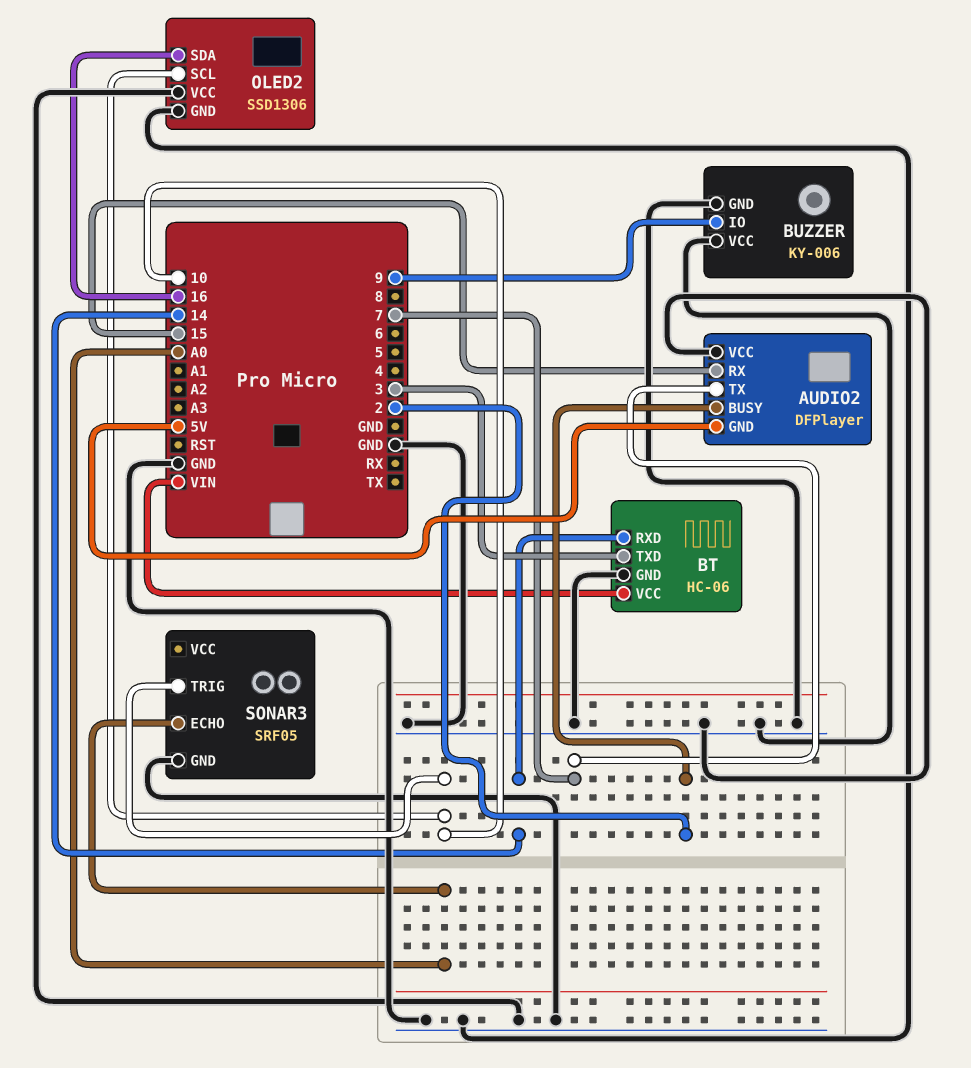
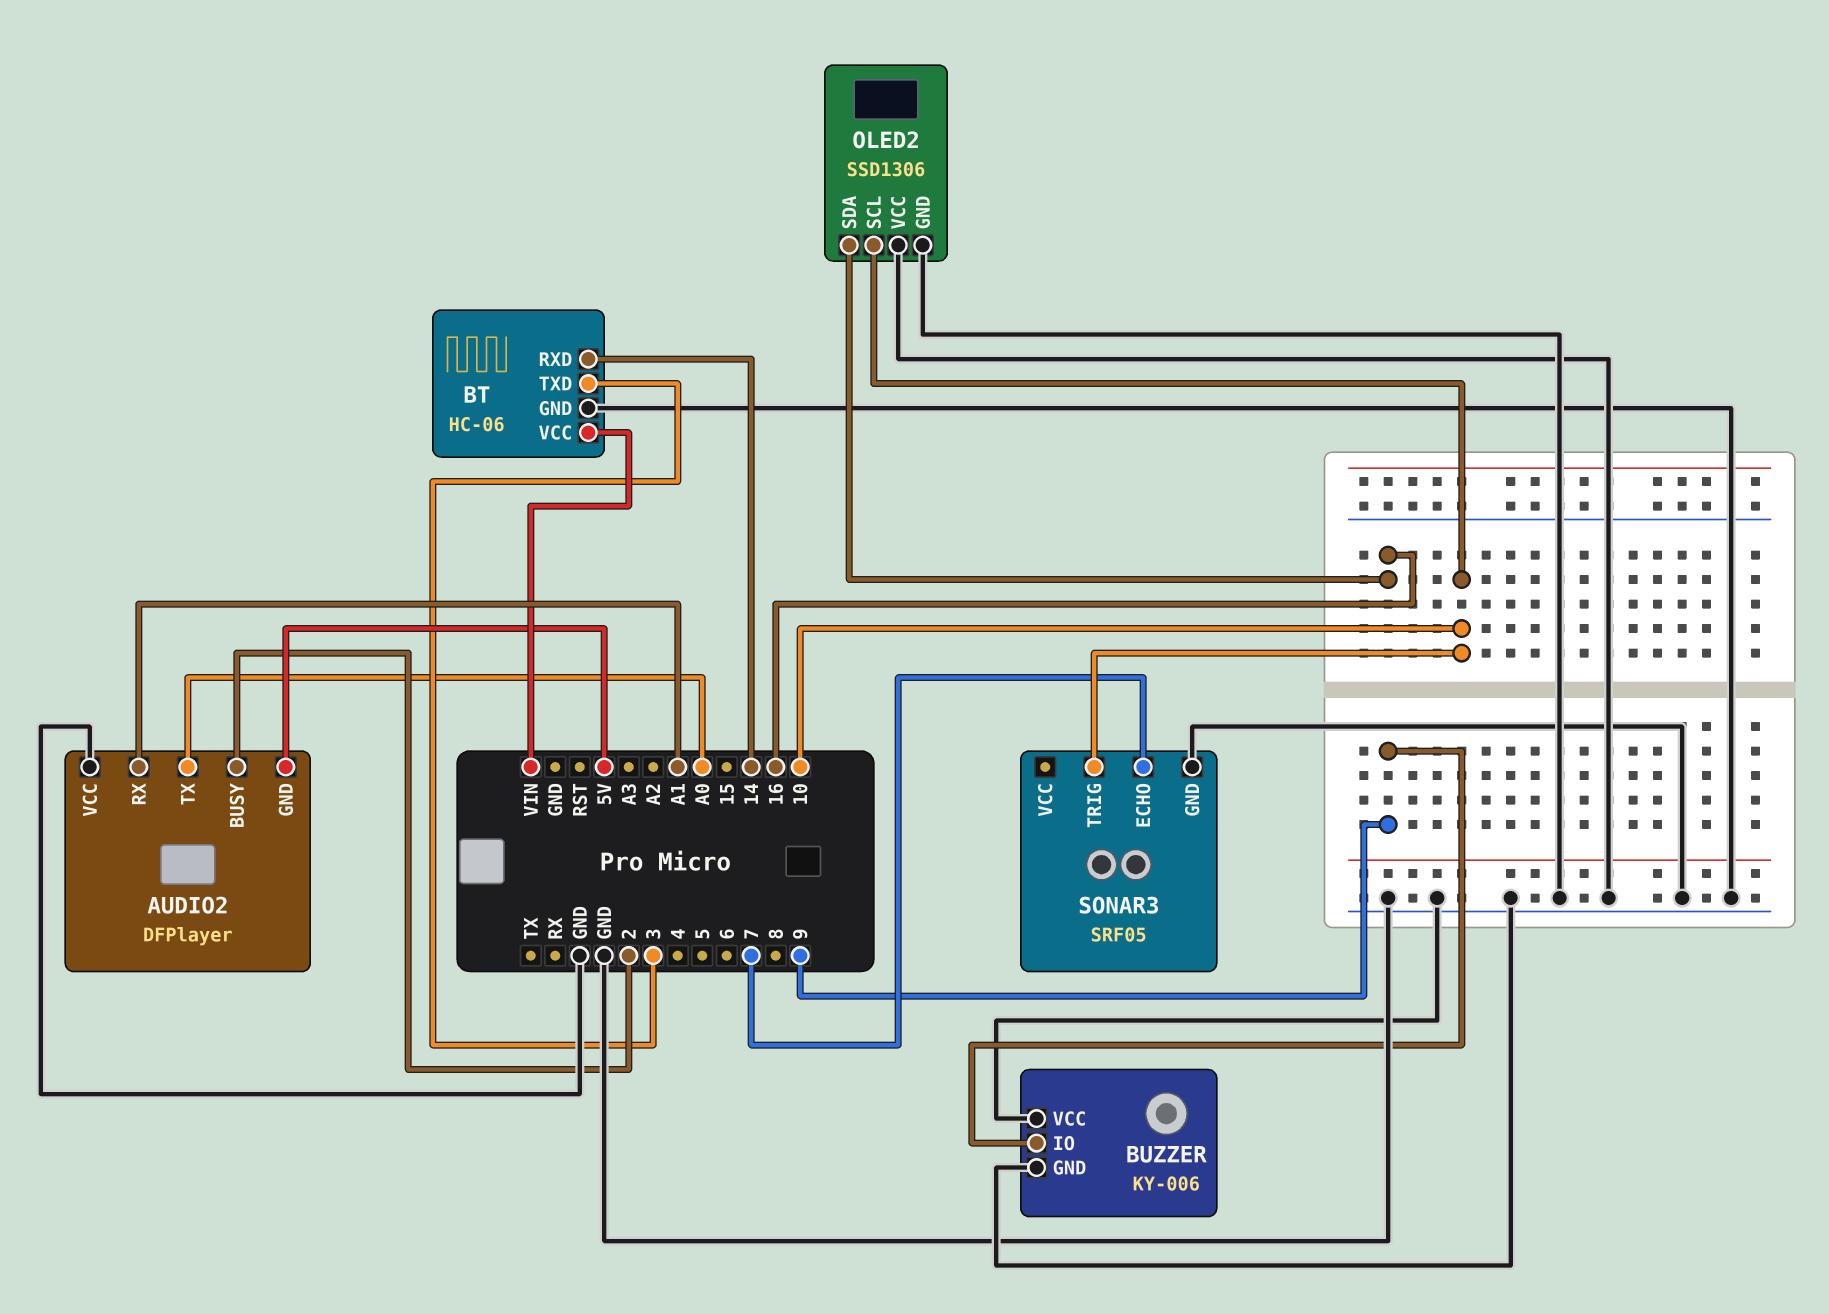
AUDIO2 pin RX: 15 -> A1
AUDIO2 pin TX: 7 -> A0
SONAR3 pin ECHO: A0 -> 7

